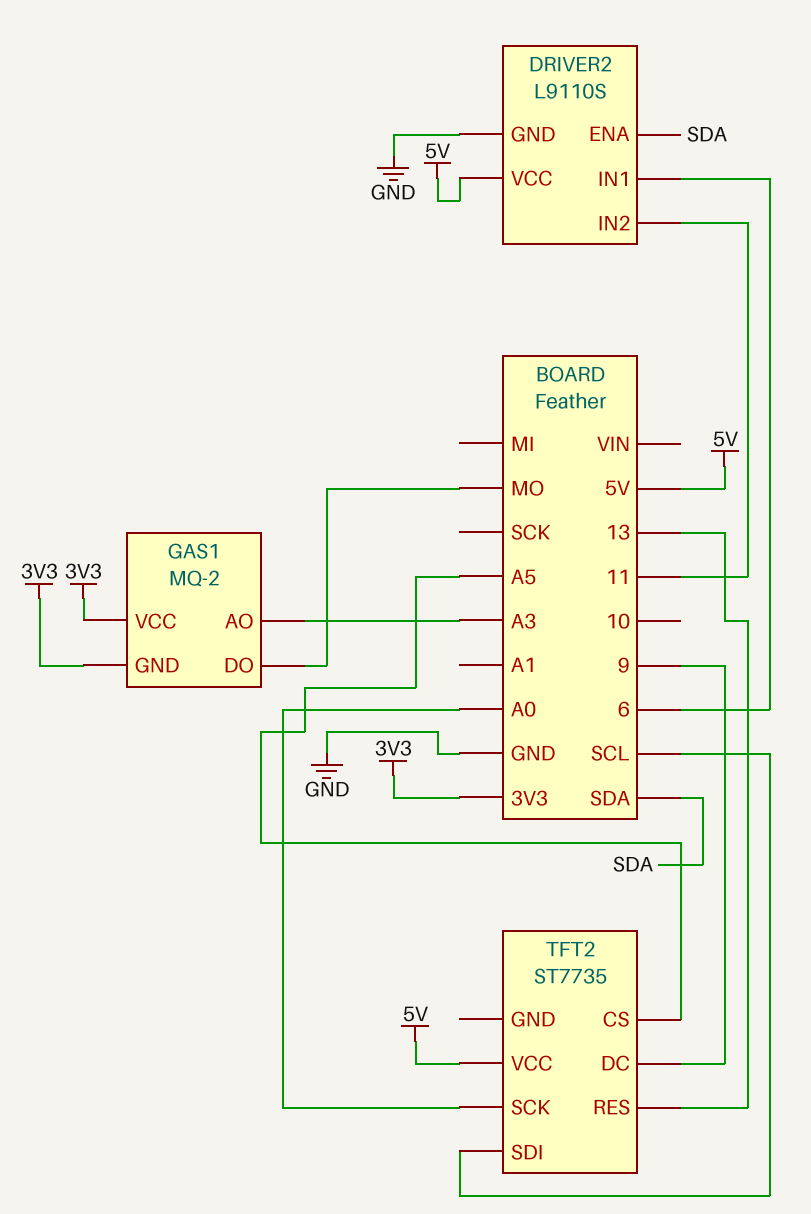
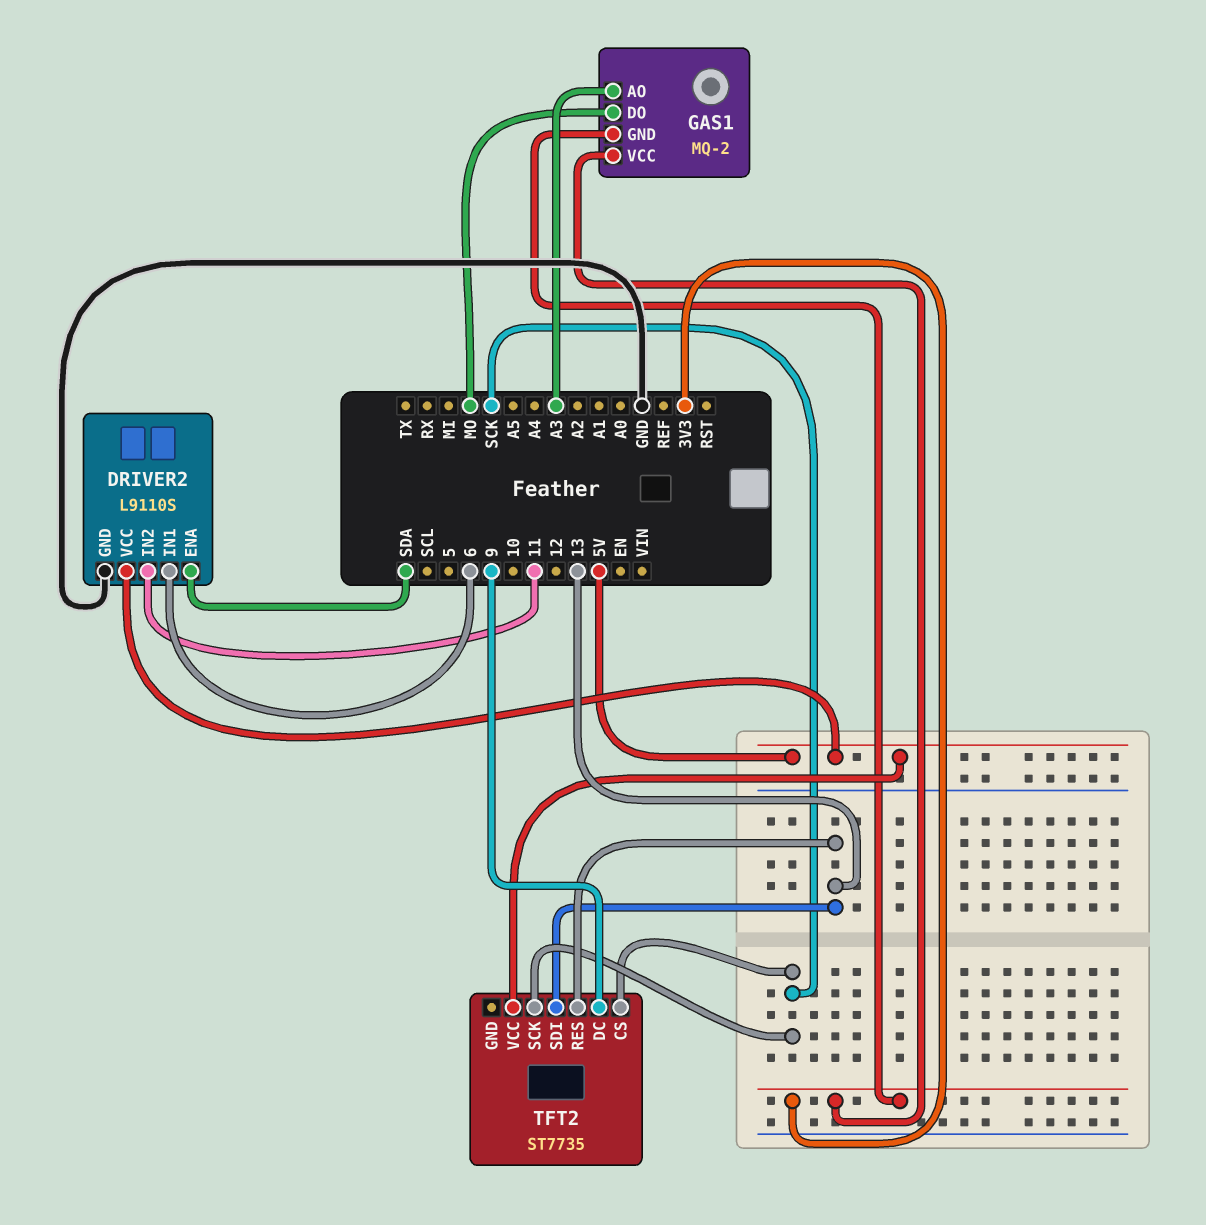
TFT2 pin CS: A5 -> SCK
TFT2 pin SCK: A0 -> SCK
TFT2 pin SDI: SCL -> 13

